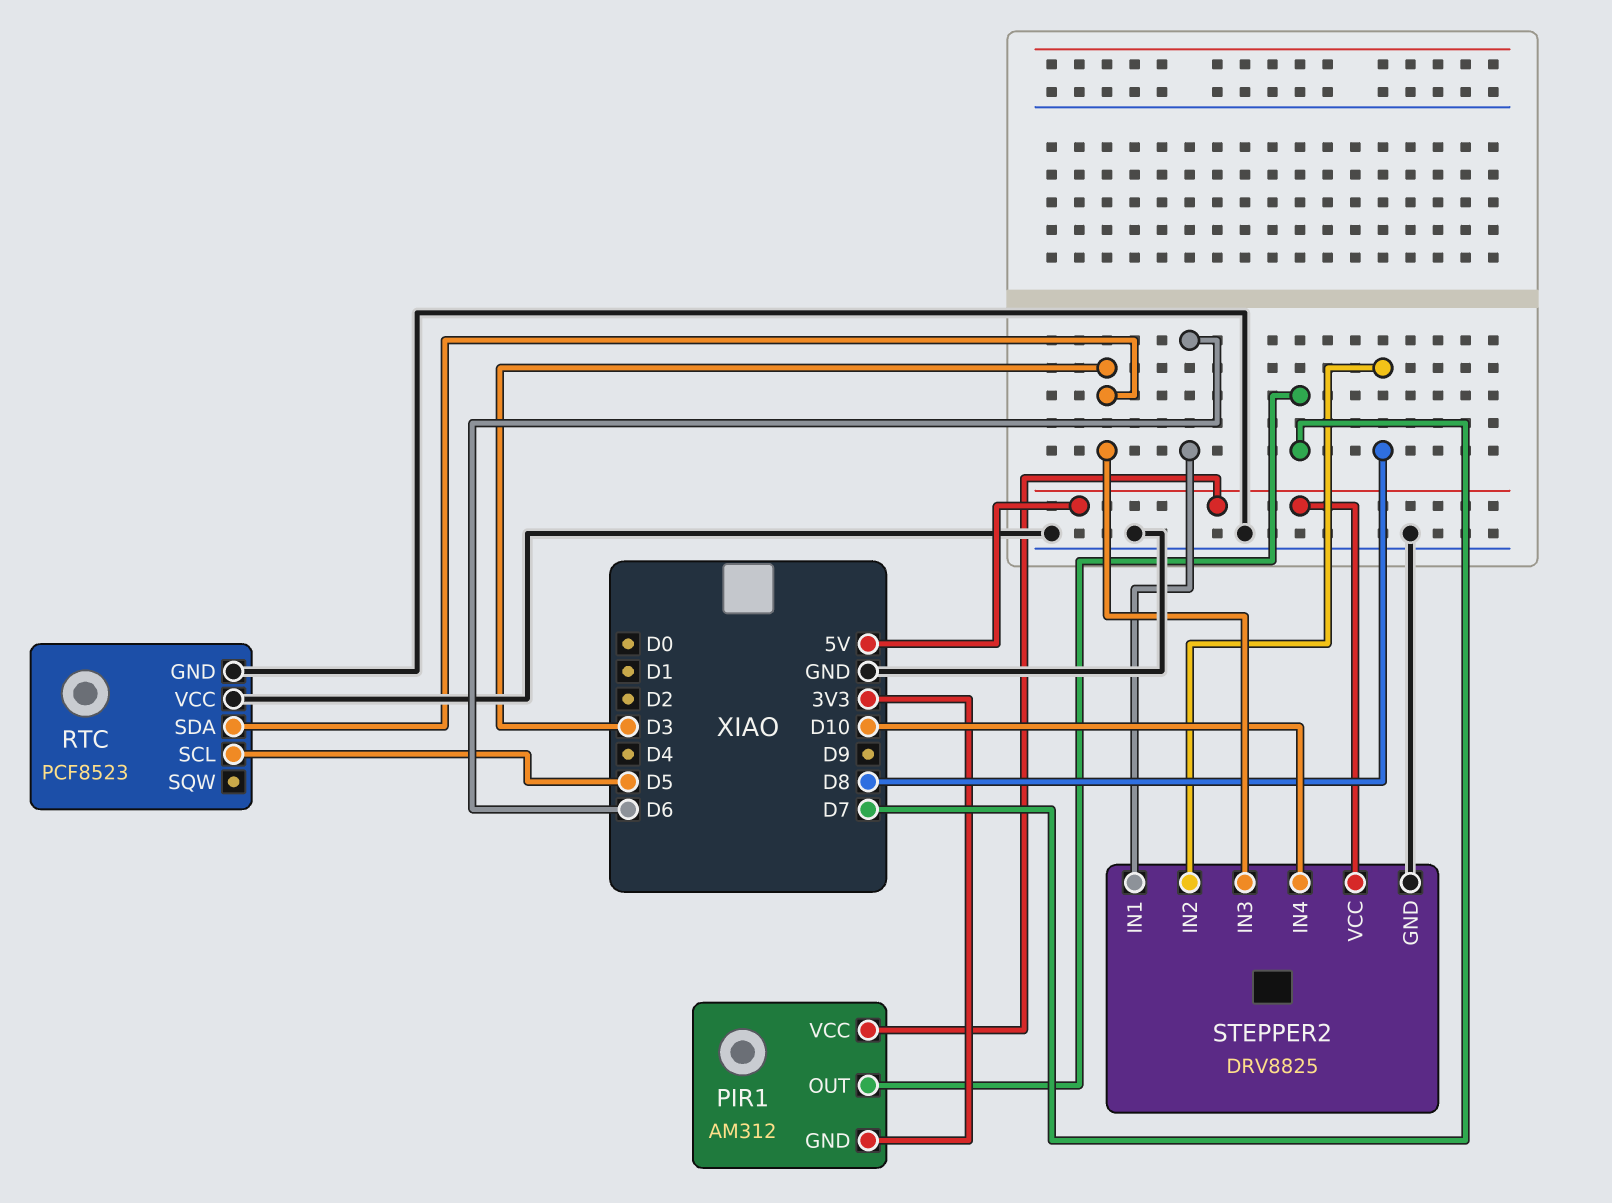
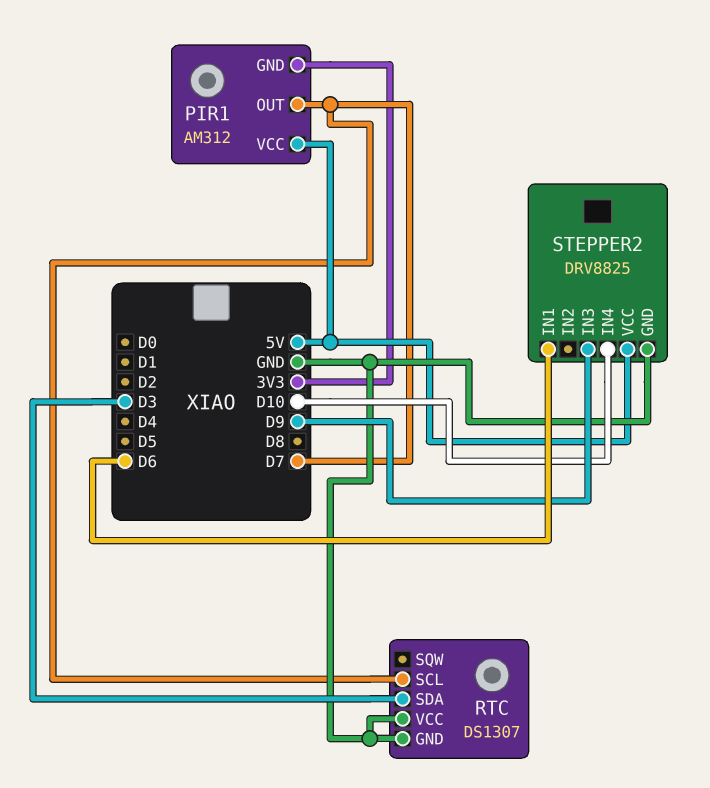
RTC: PCF8523 -> DS1307
RTC pin SCL: D5 -> D7
STEPPER2 pin IN2: D8 -> none
STEPPER2 pin IN3: D3 -> D9

